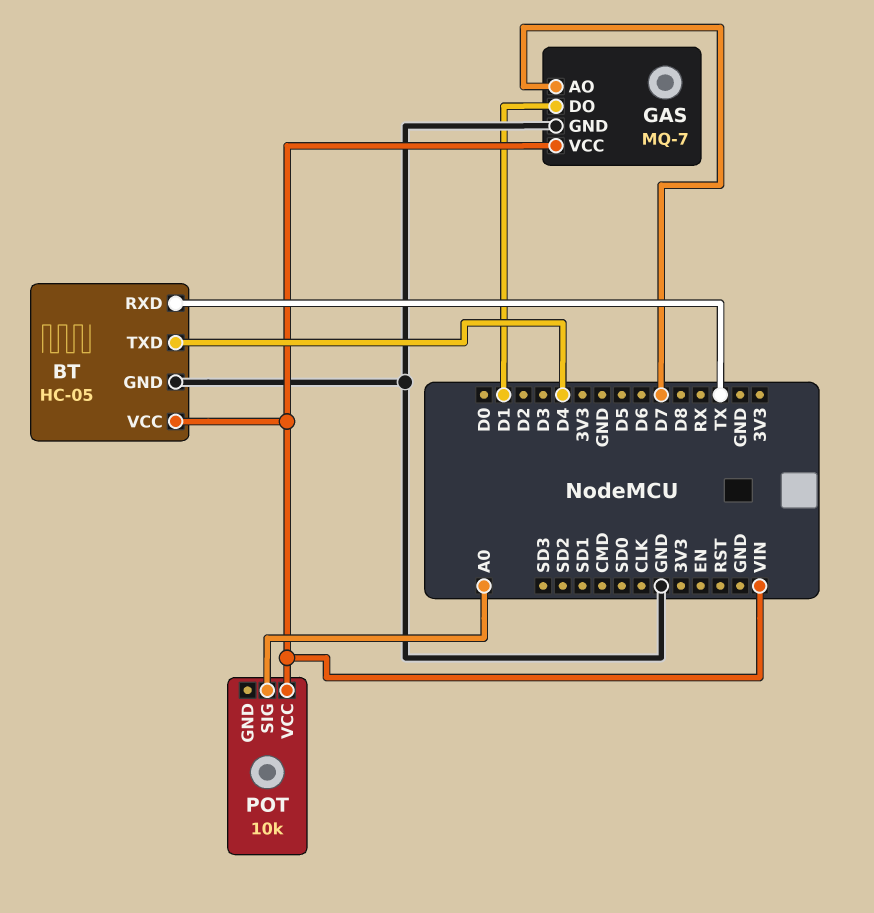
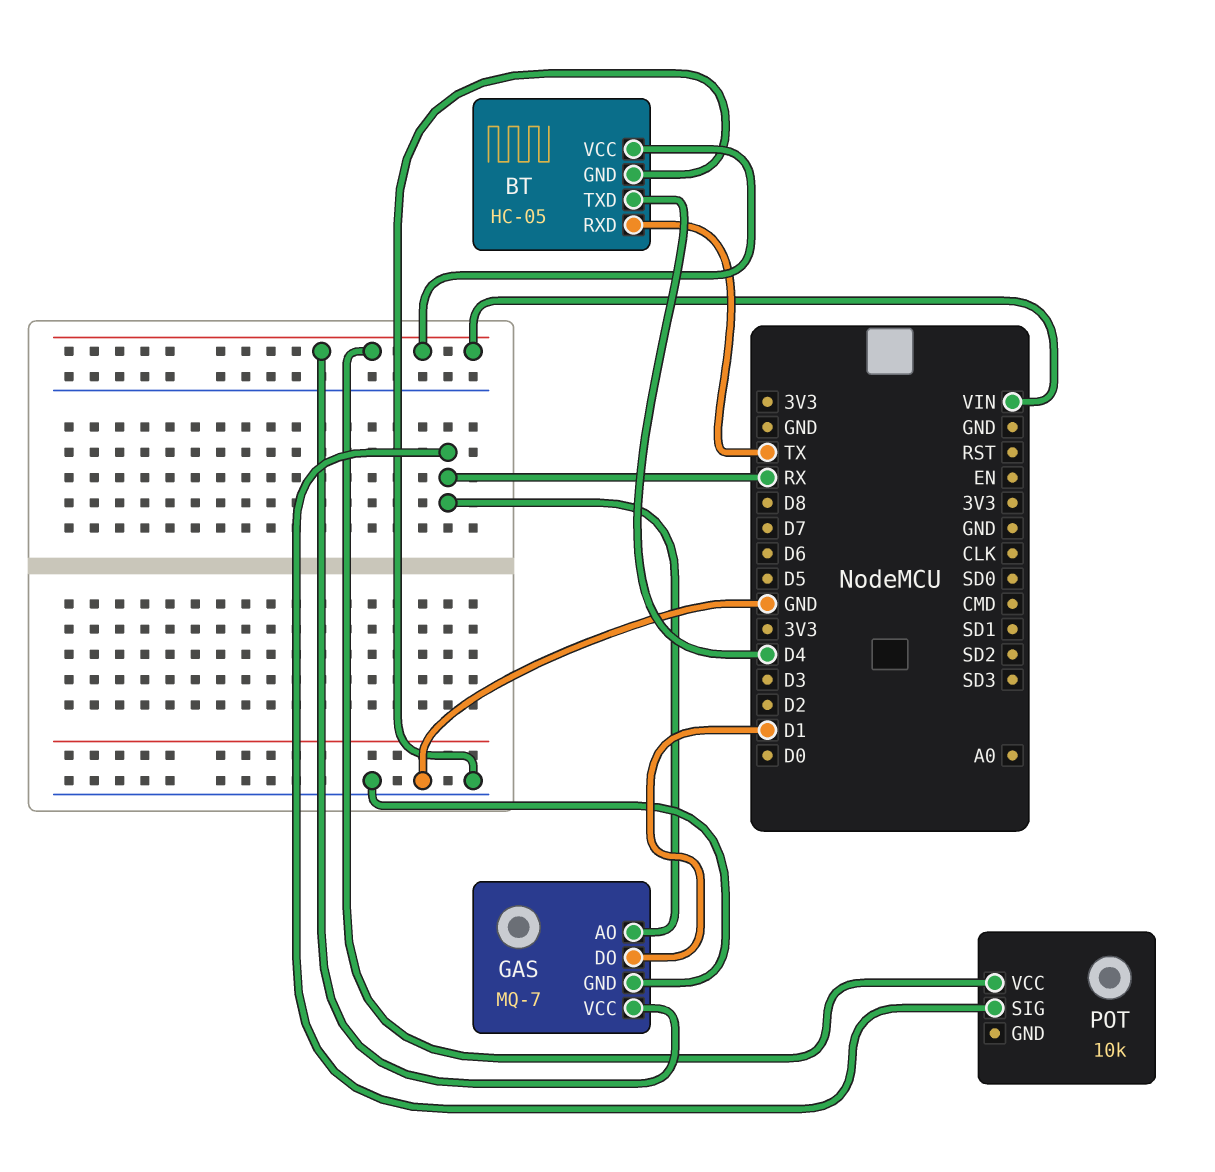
GAS pin AO: D7 -> RX
POT pin SIG: A0 -> RX

